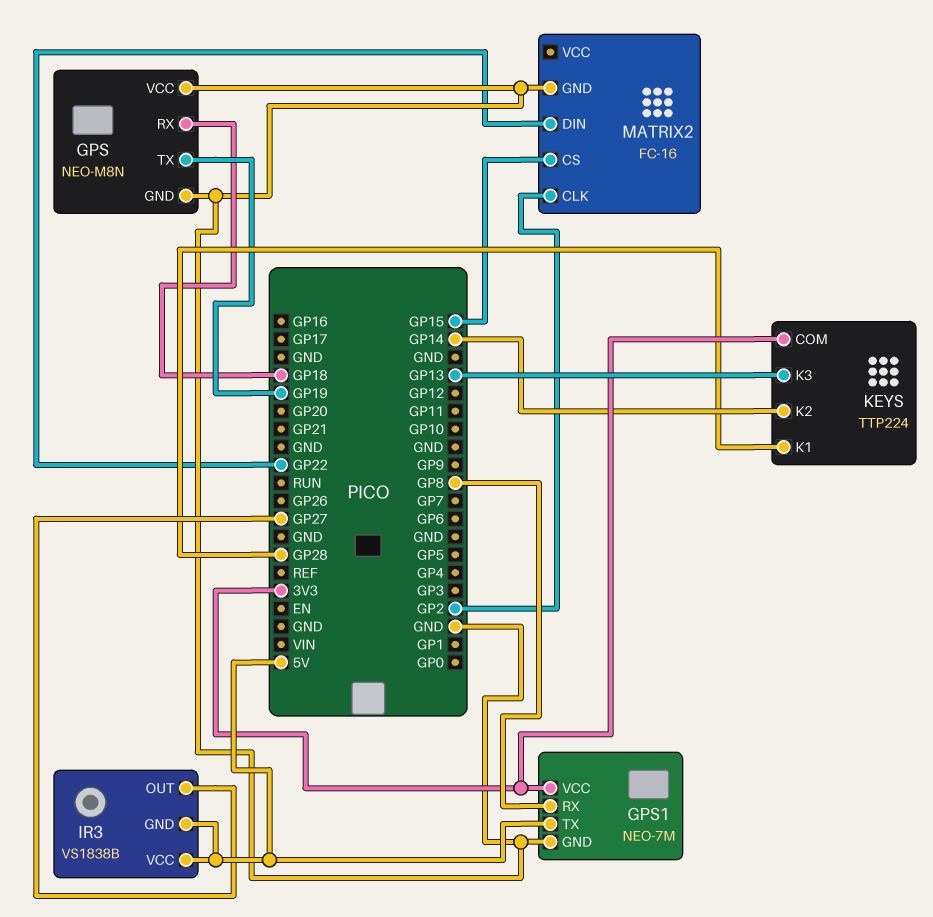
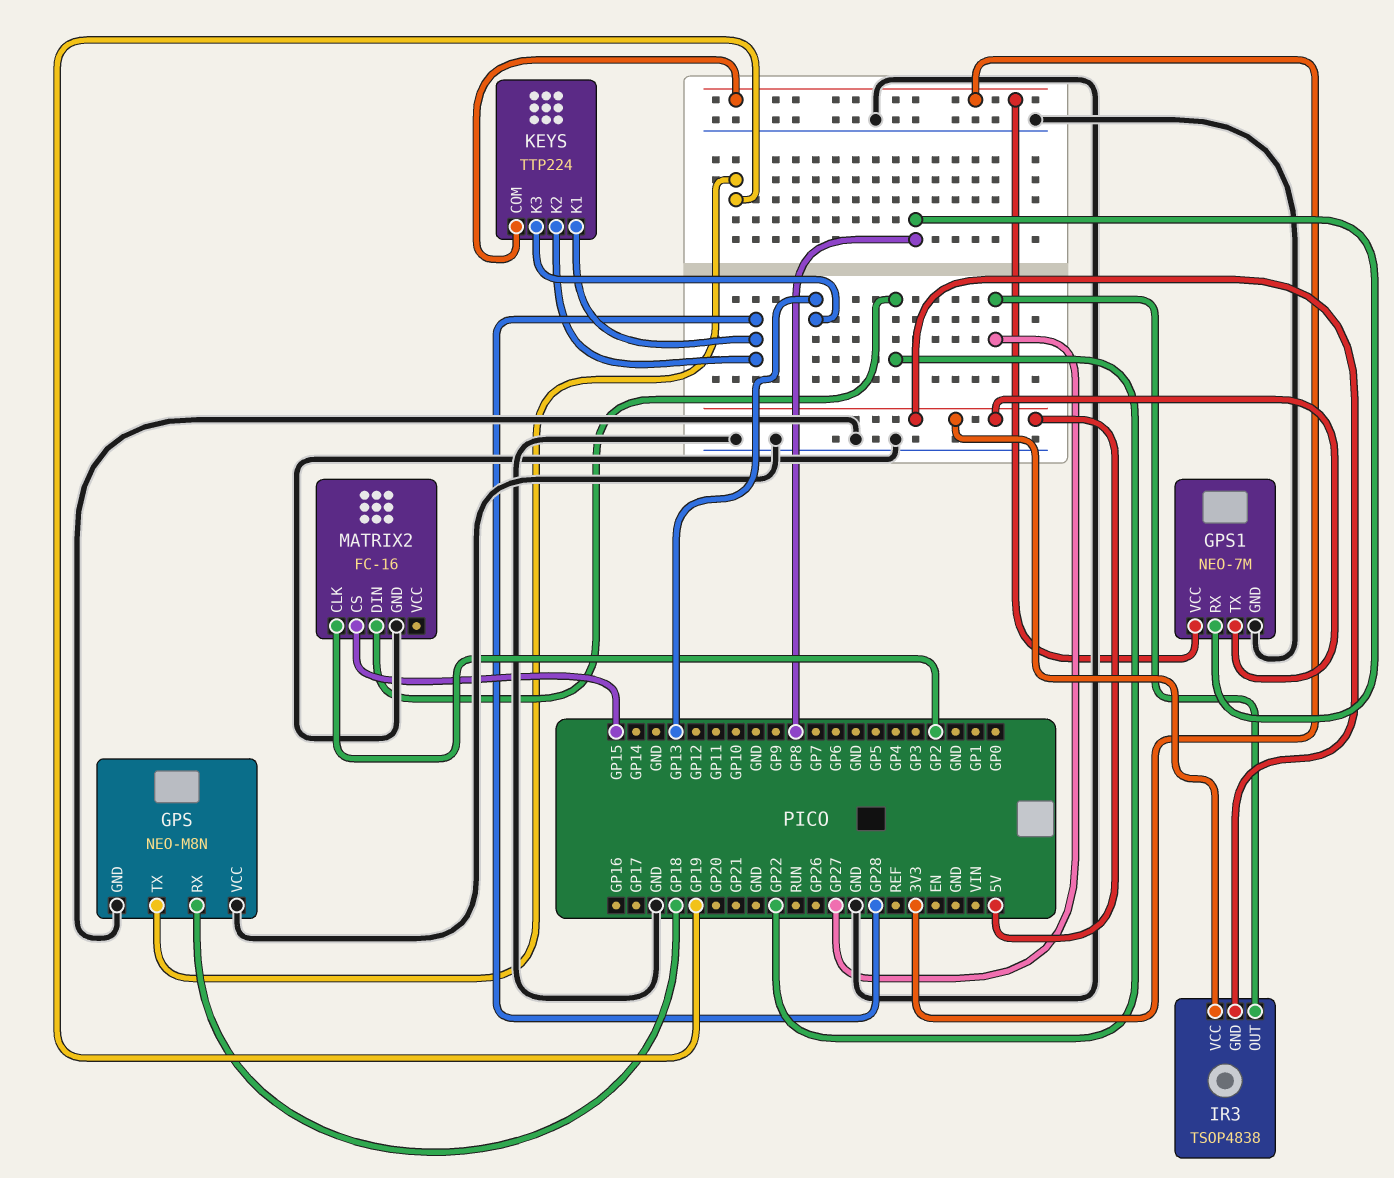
IR3: VS1838B -> TSOP4838
KEYS pin K2: GP14 -> GP28

